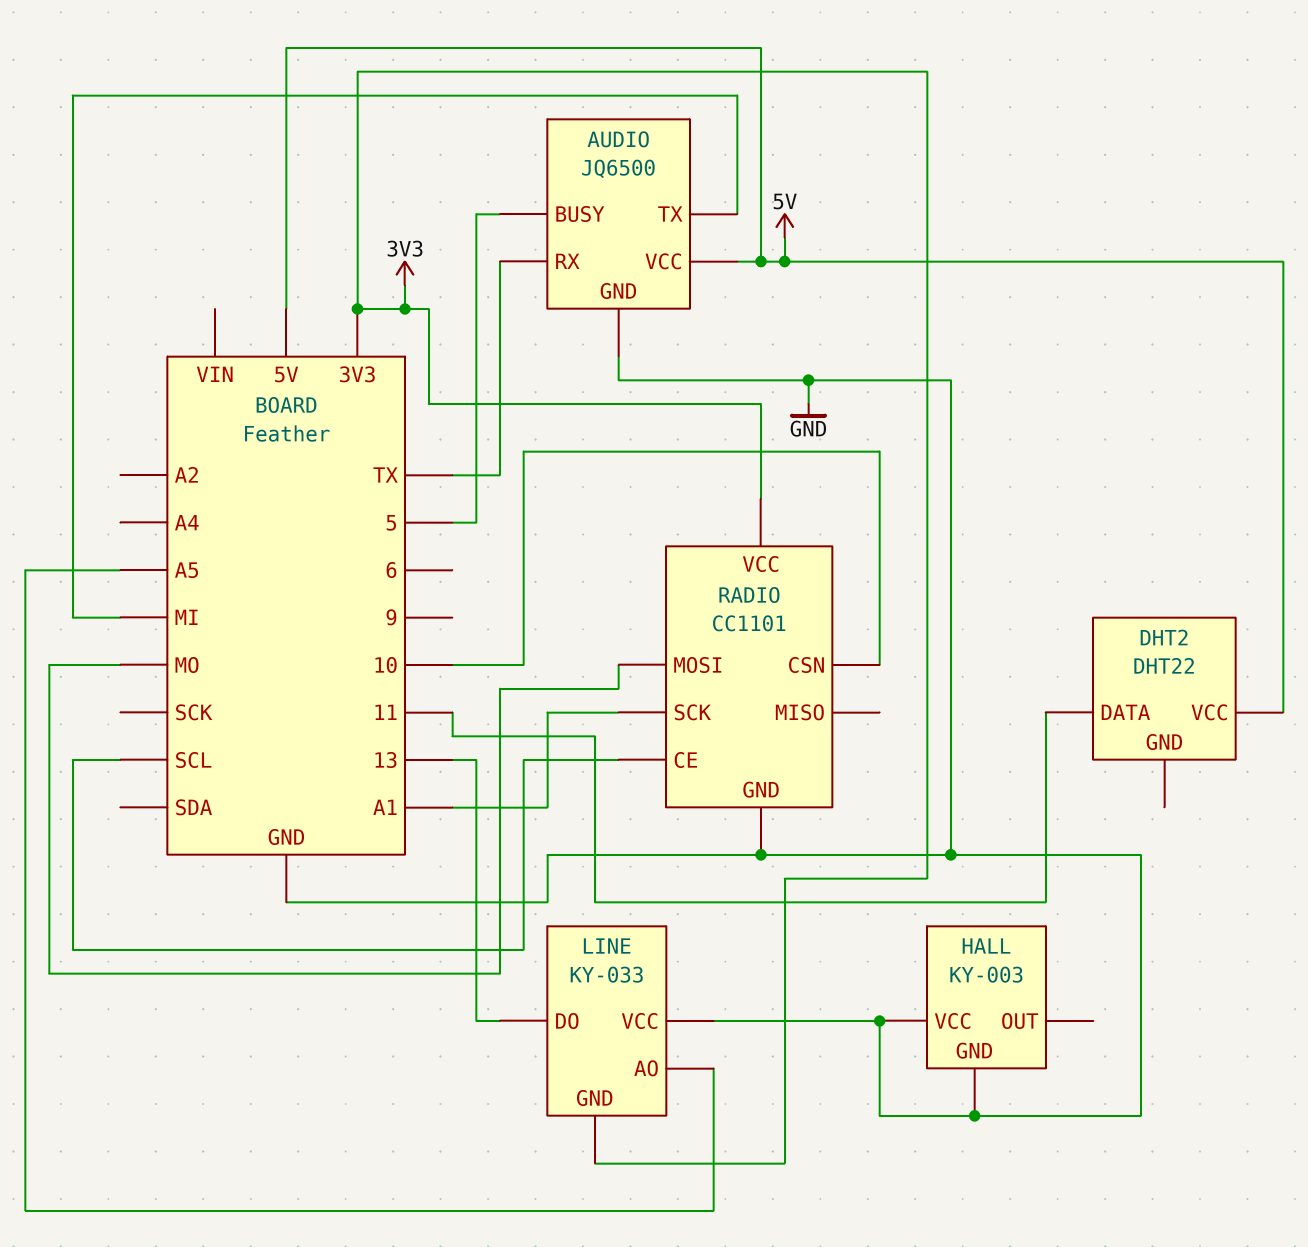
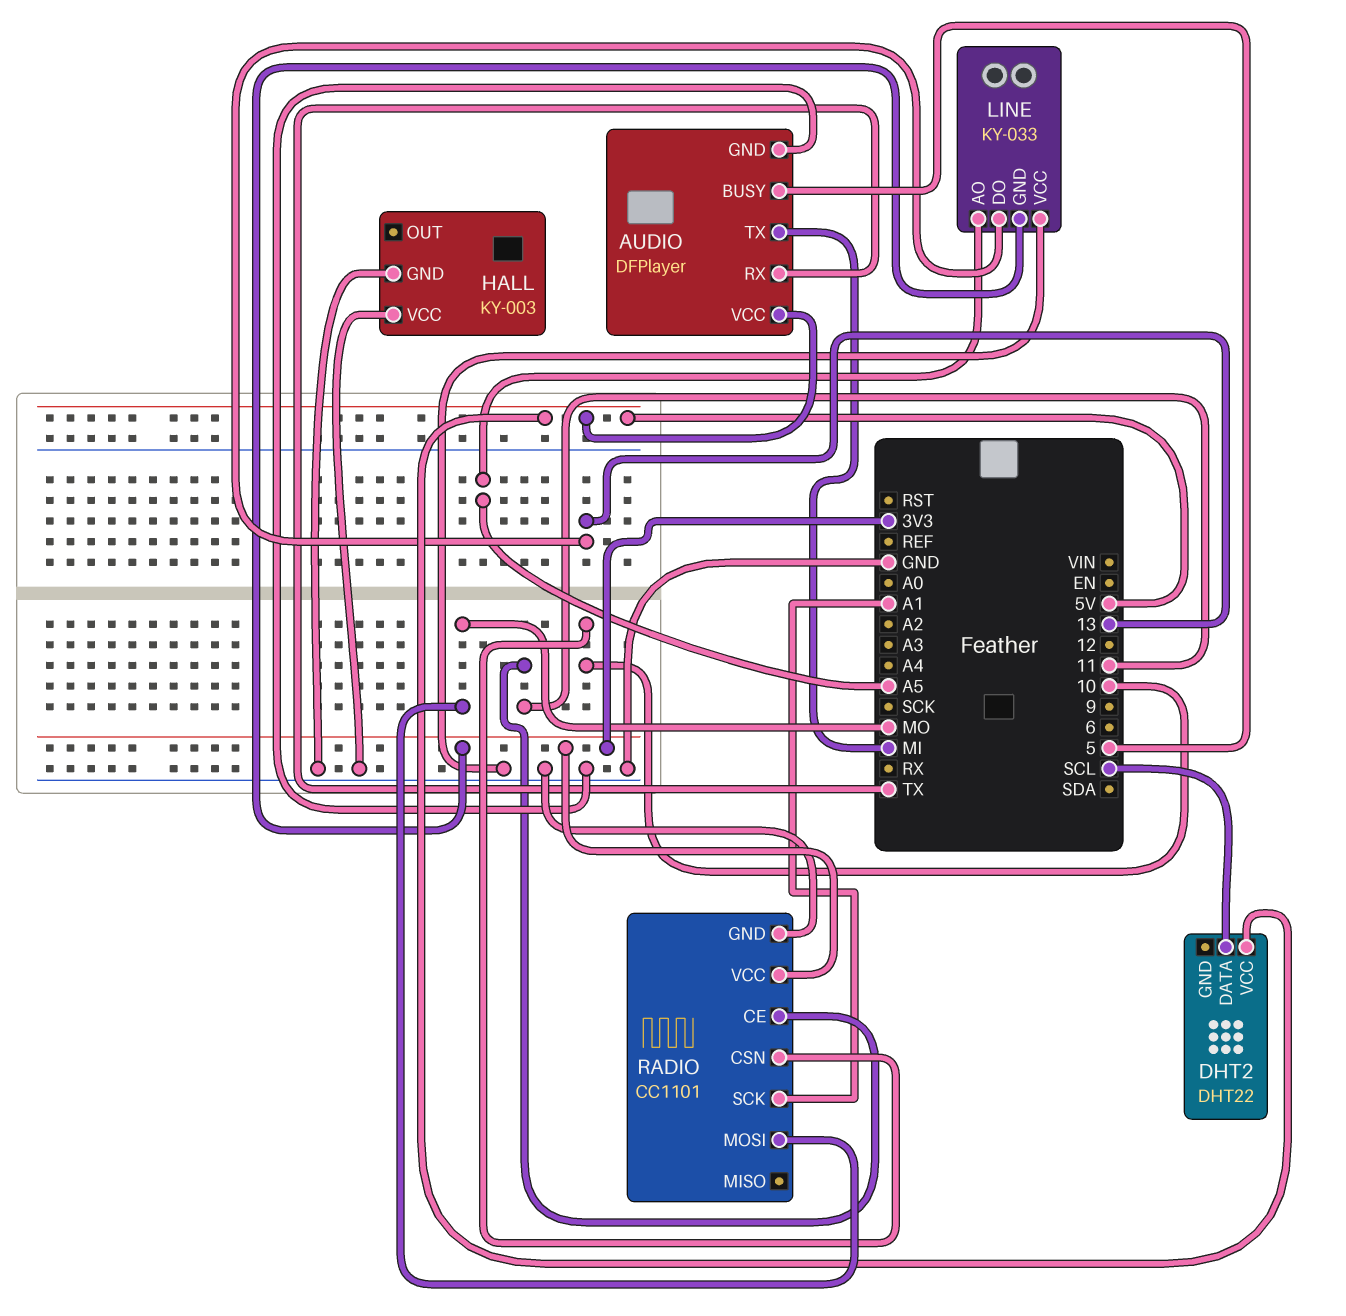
AUDIO: JQ6500 -> DFPlayer
DHT2 pin DATA: 11 -> SCL
RADIO pin CE: SCL -> 11

